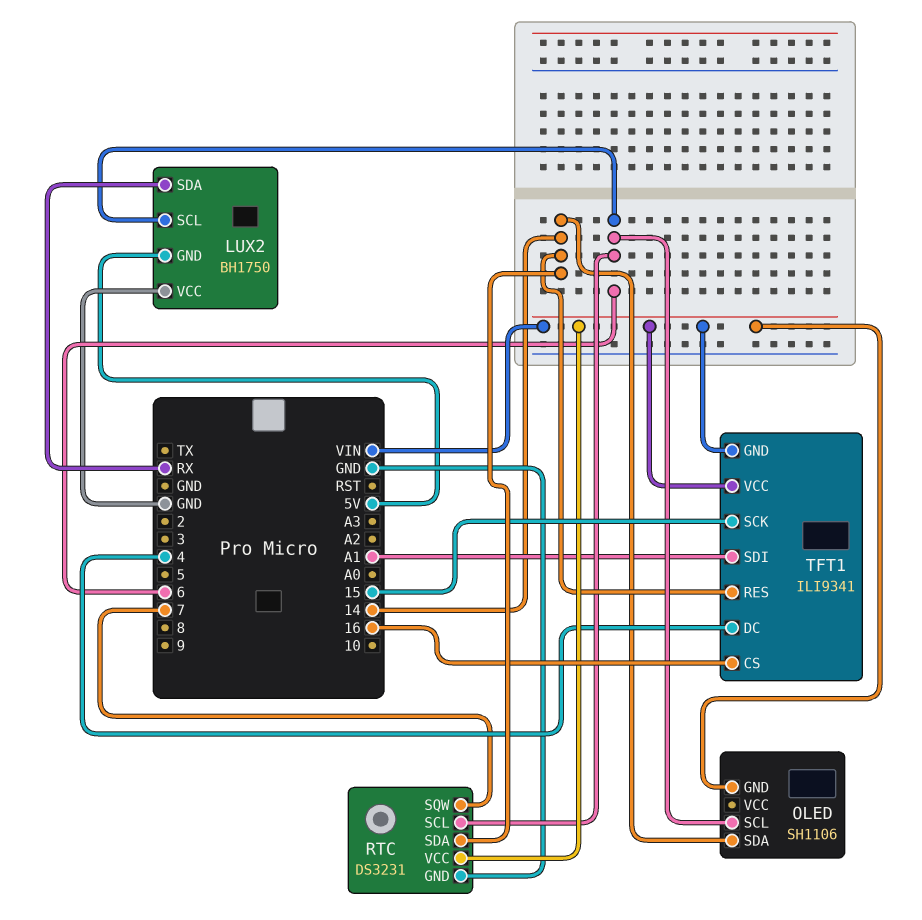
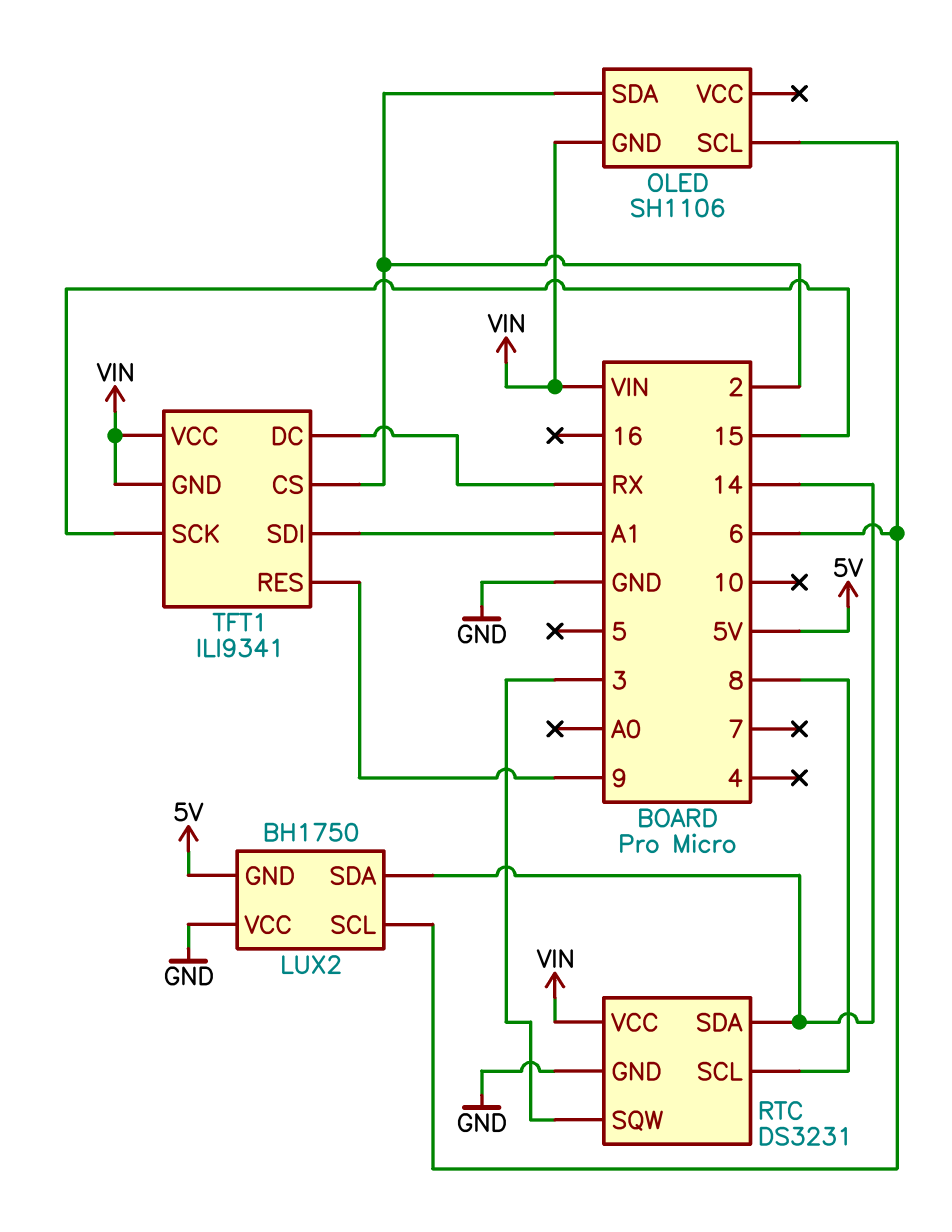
LUX2 pin SDA: RX -> 14
OLED pin SDA: 14 -> 2
RTC pin SCL: 6 -> 8
RTC pin SQW: 7 -> 3
TFT1 pin CS: 16 -> 2
TFT1 pin DC: 4 -> RX
TFT1 pin RES: 14 -> 9

